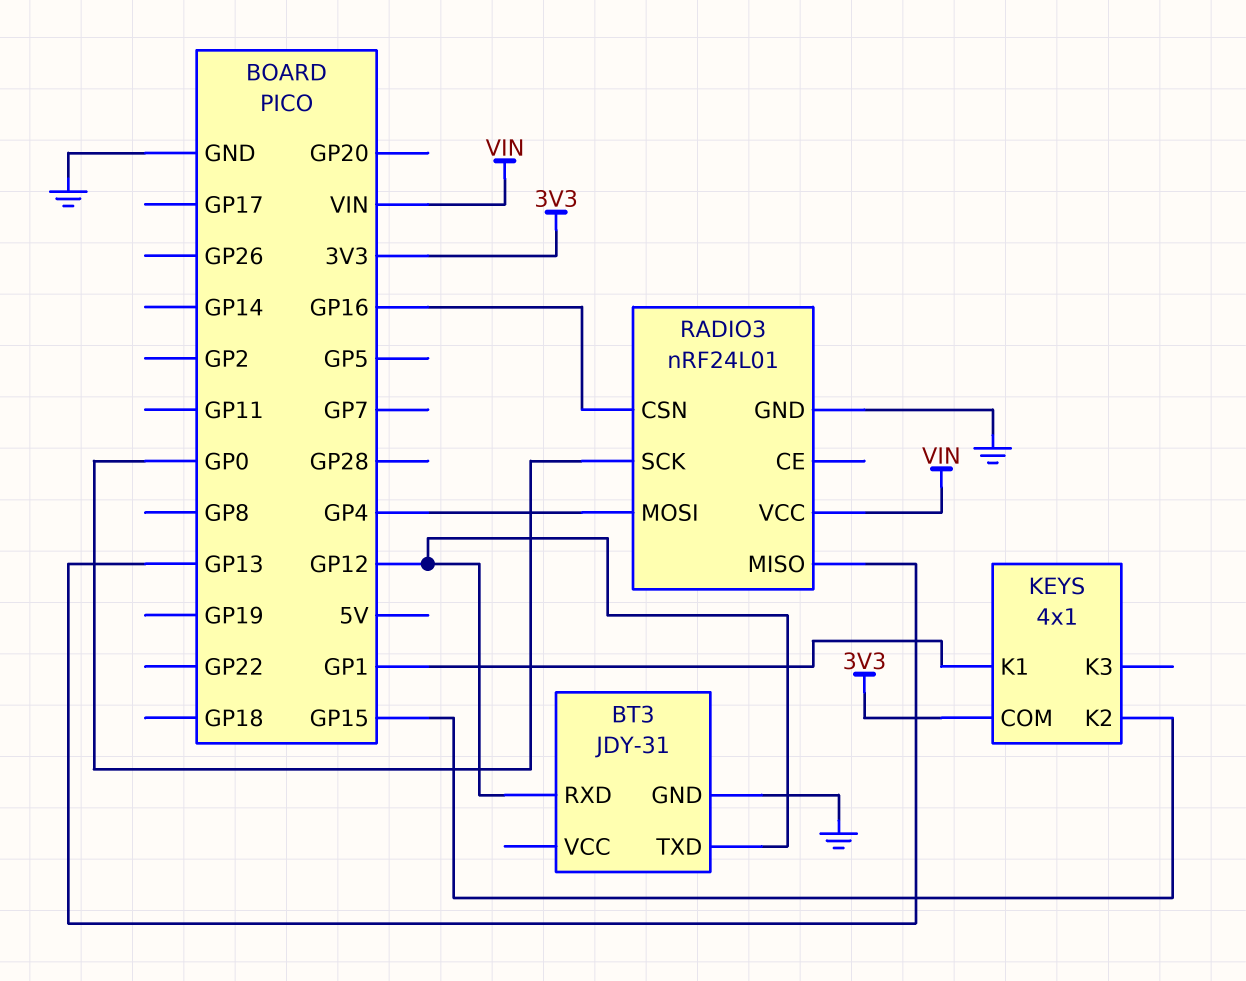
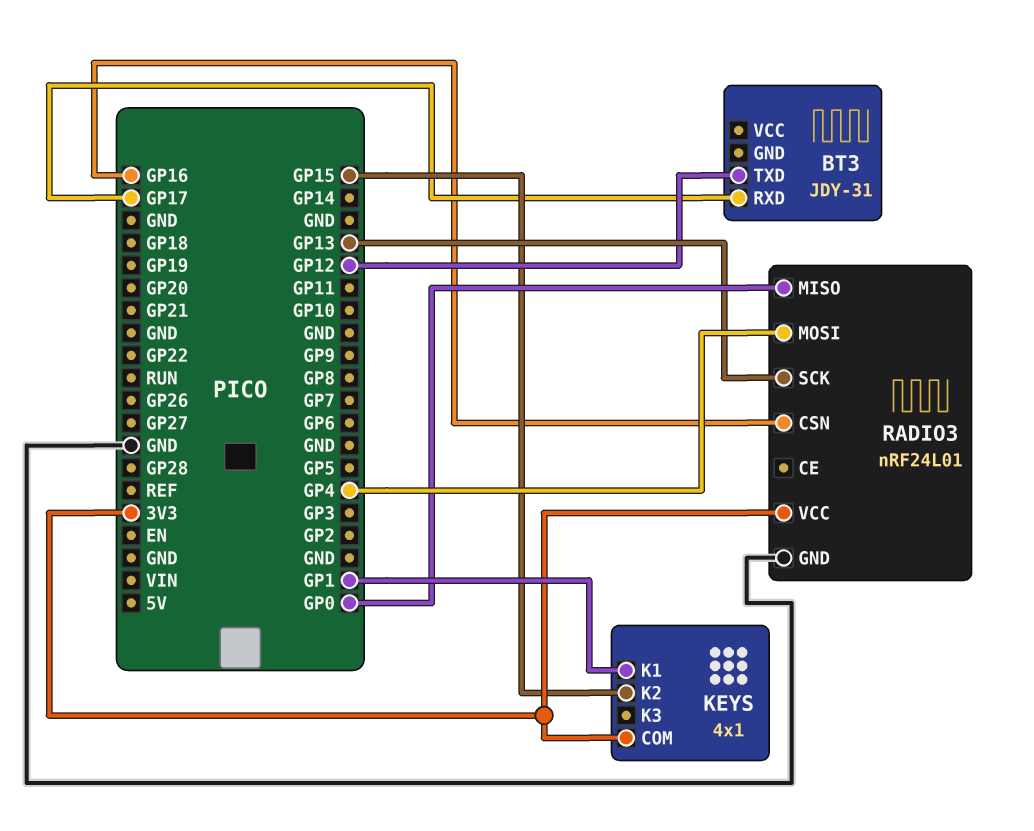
BT3 pin GND: GND -> none
BT3 pin RXD: GP12 -> GP17
RADIO3 pin MISO: GP13 -> GP0
RADIO3 pin SCK: GP0 -> GP13
RADIO3 pin VCC: VIN -> 3V3

